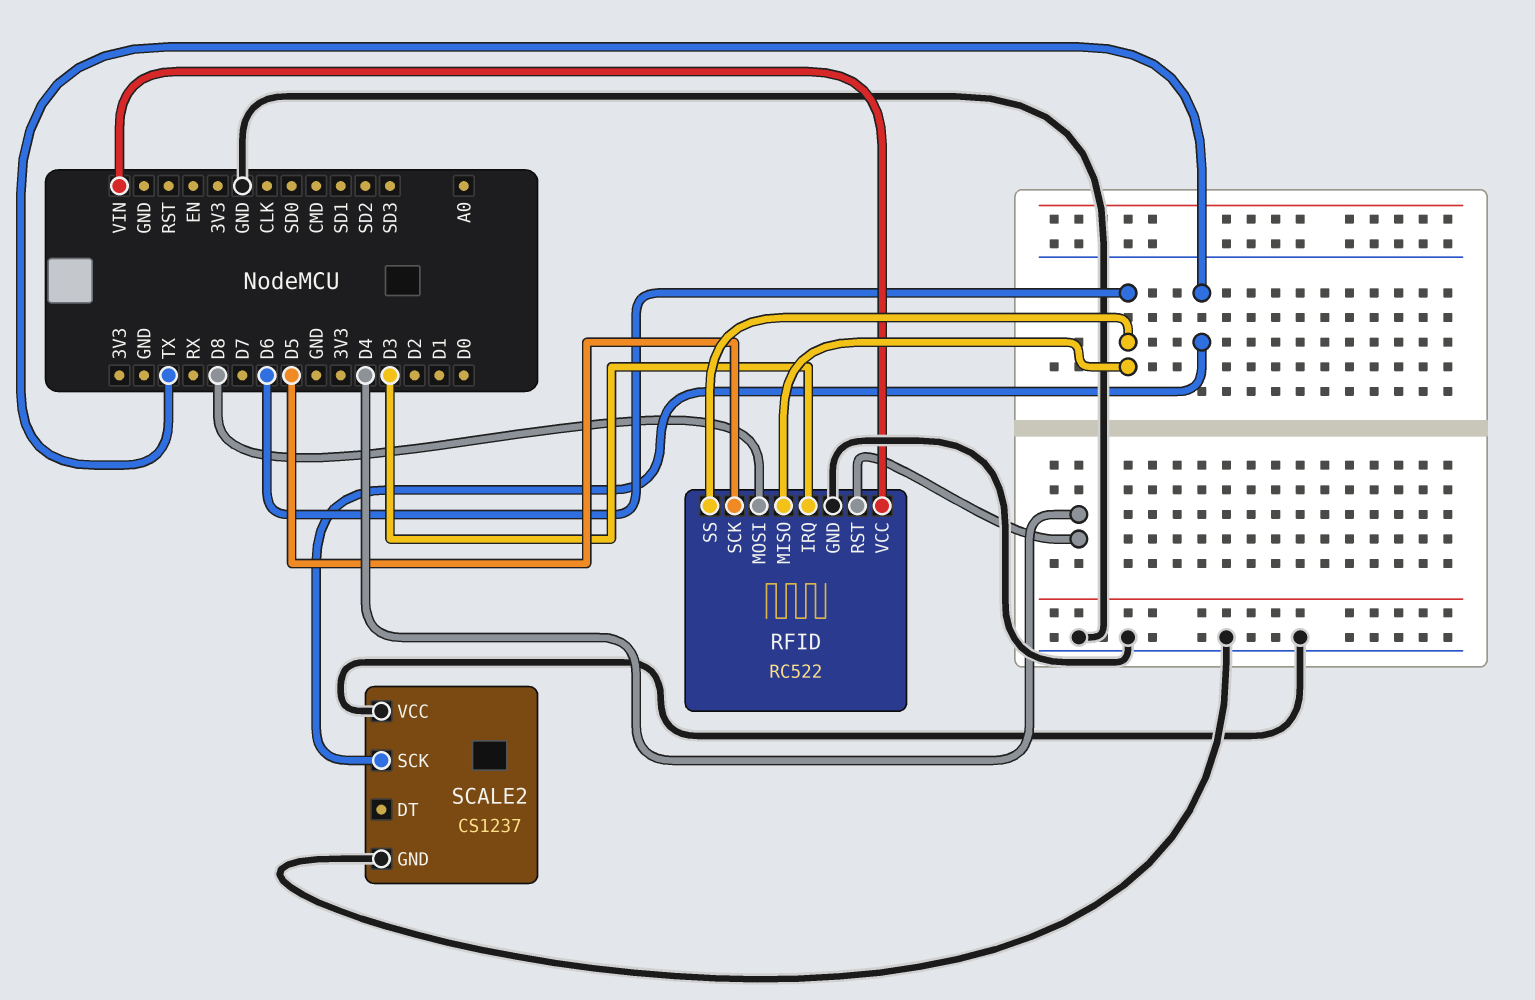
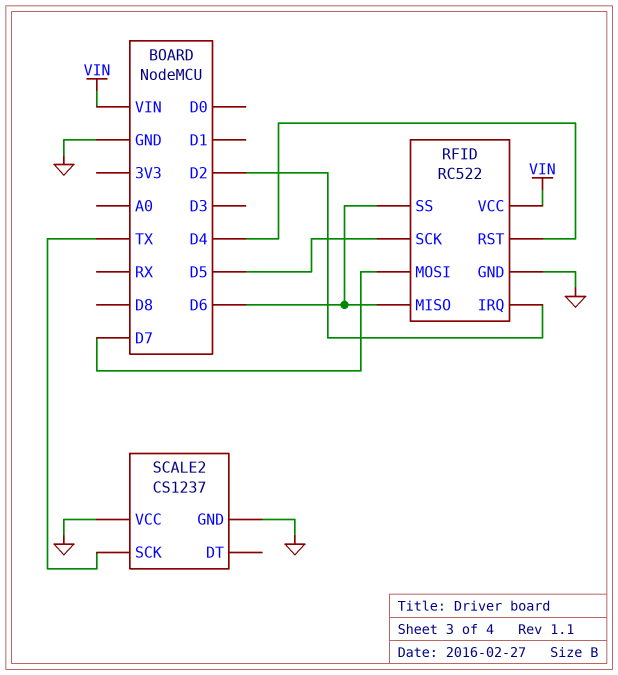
RFID pin IRQ: D3 -> D2
RFID pin MOSI: D8 -> D7

